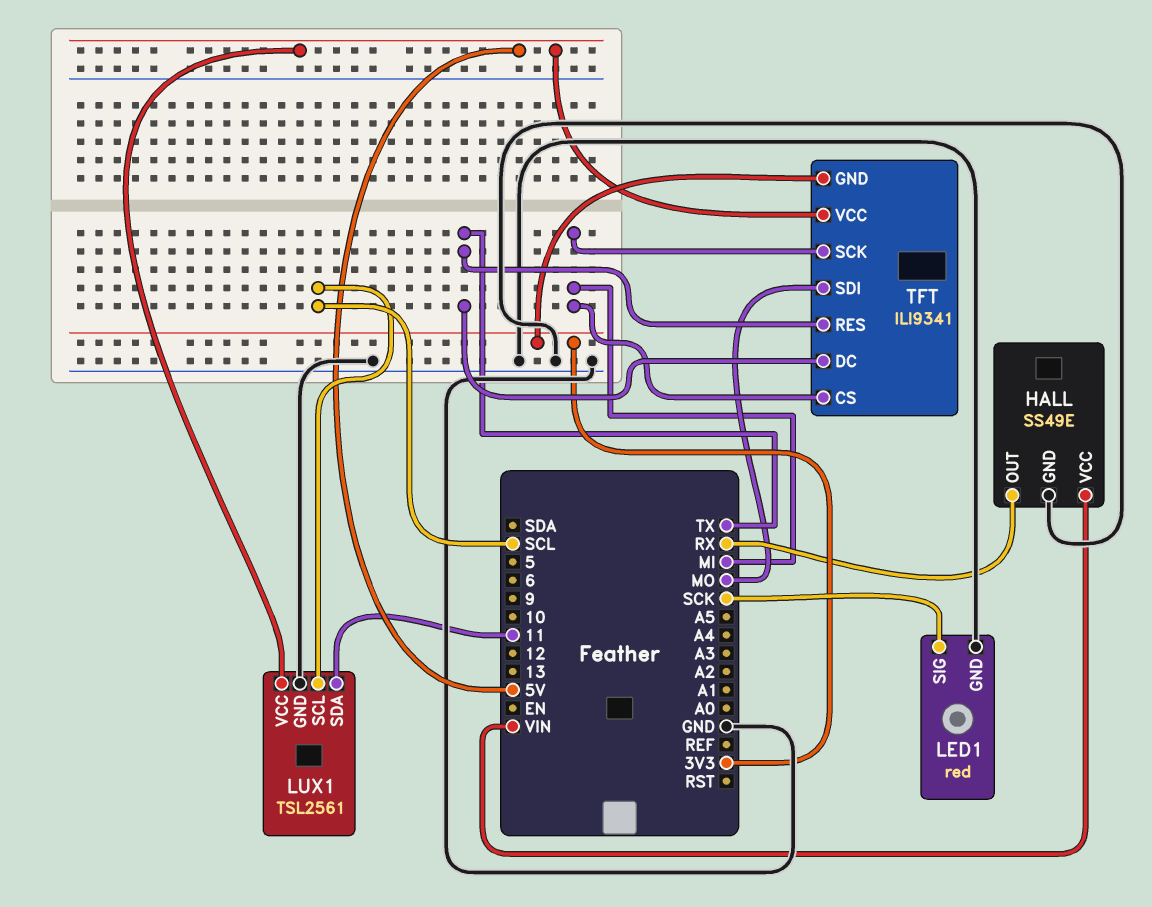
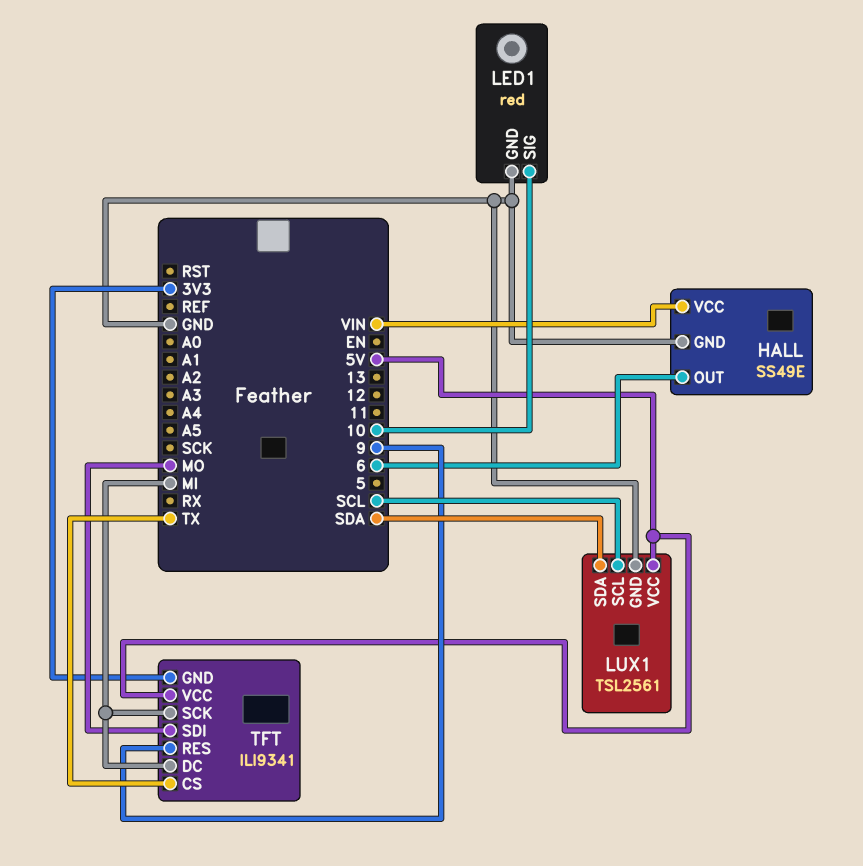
HALL pin OUT: RX -> 6
LED1 pin SIG: SCK -> 10
LUX1 pin SDA: 11 -> SDA
TFT pin CS: MI -> TX
TFT pin DC: TX -> MI
TFT pin RES: TX -> 9

